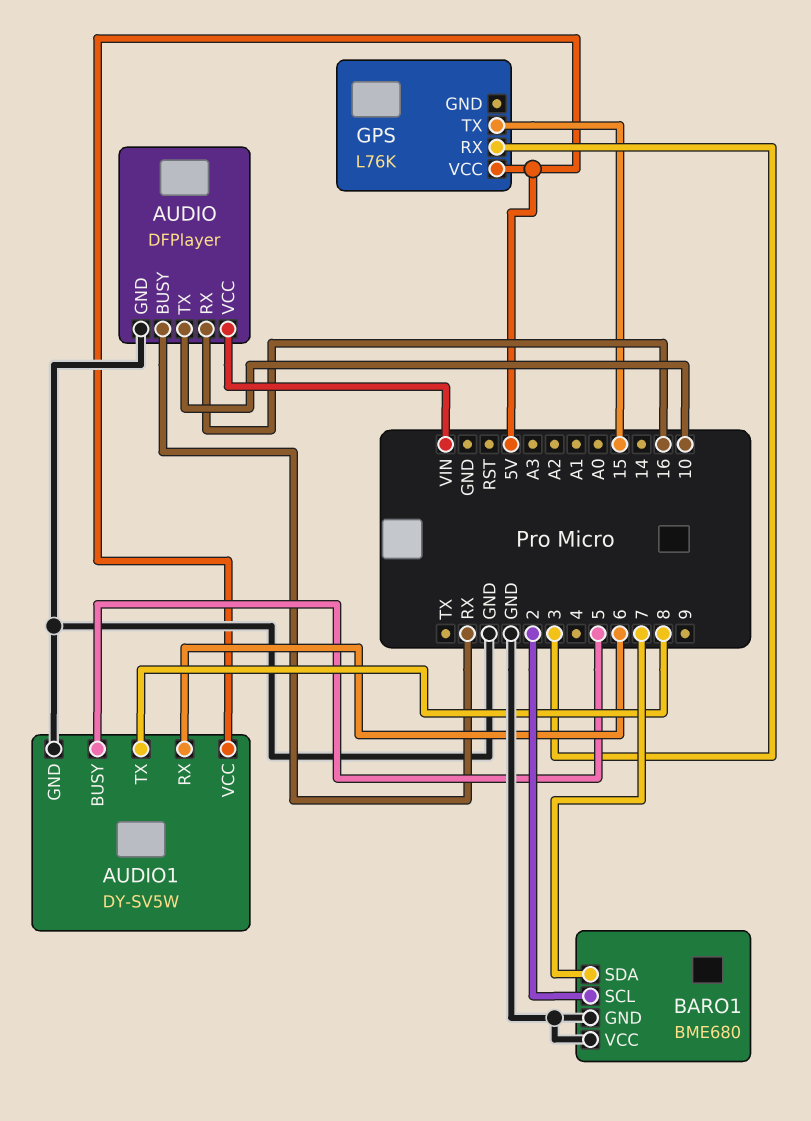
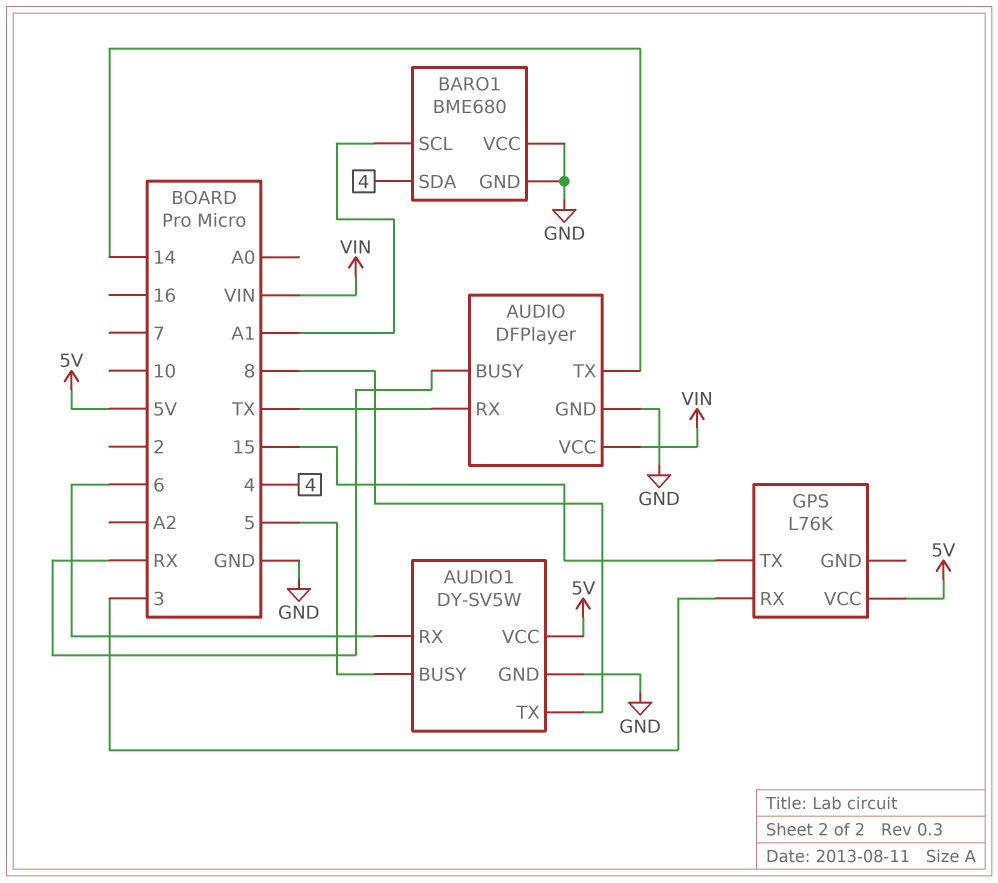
AUDIO pin RX: 16 -> TX
AUDIO pin TX: 10 -> 14
BARO1 pin SCL: 2 -> A1
BARO1 pin SDA: 7 -> 4

